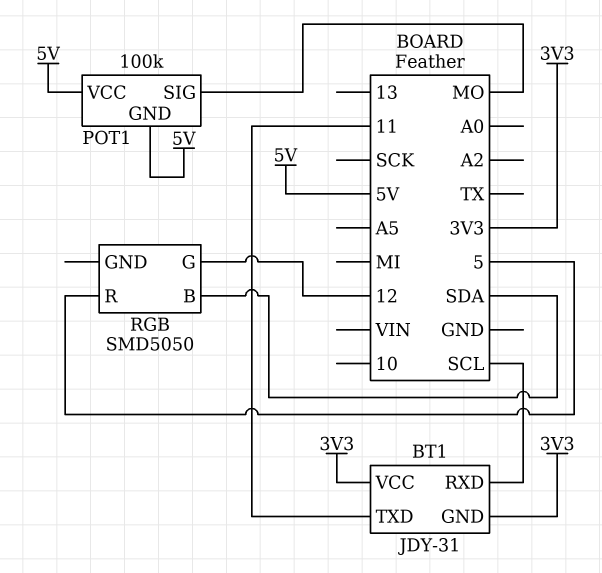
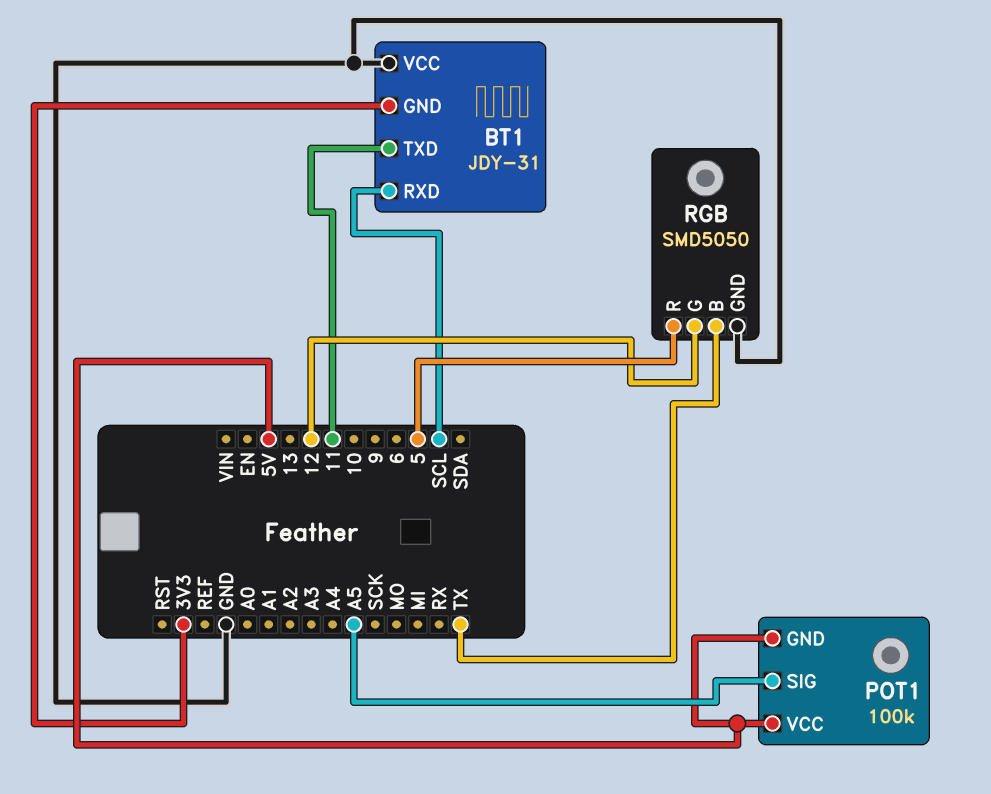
BT1 pin VCC: 3V3 -> GND
POT1 pin SIG: MO -> A5
RGB pin B: SDA -> TX
RGB pin GND: none -> GND

